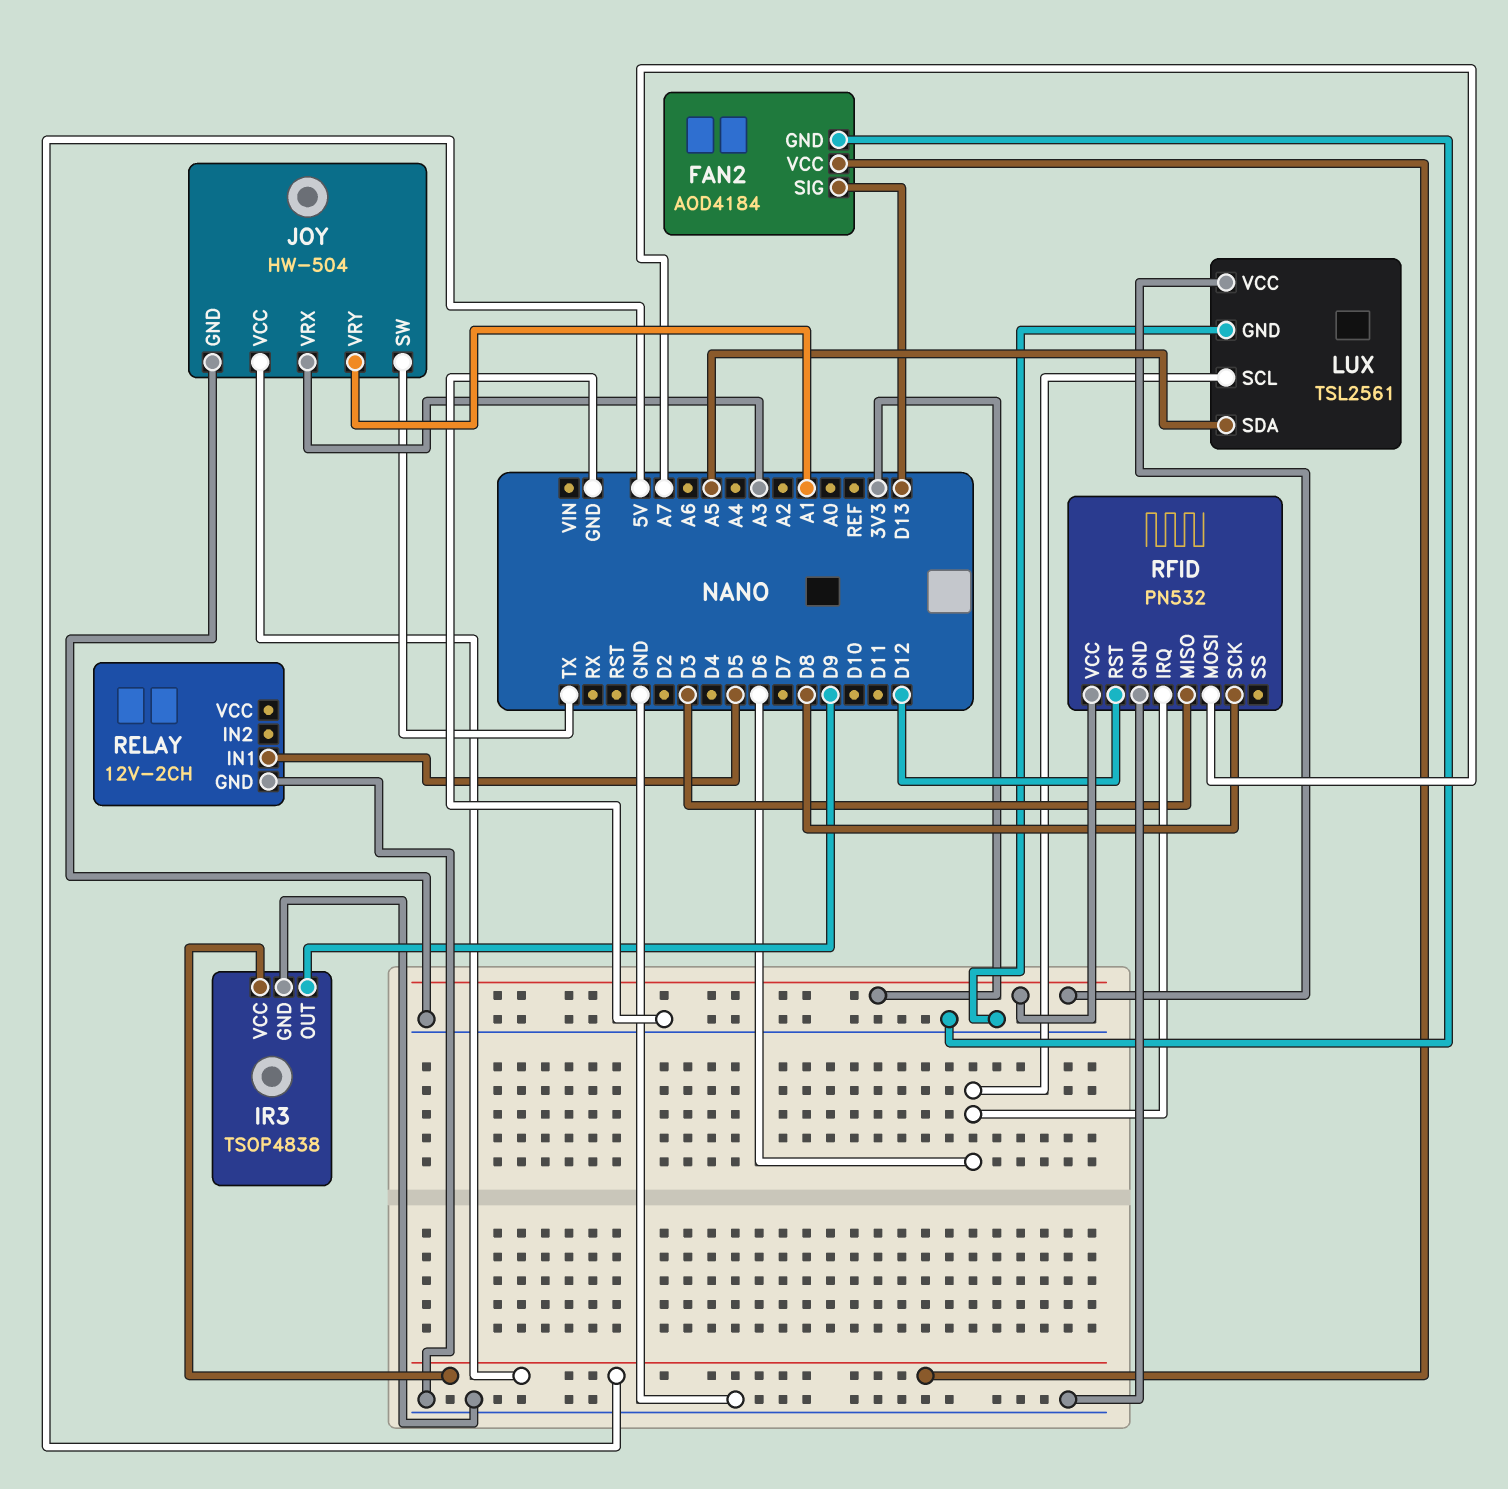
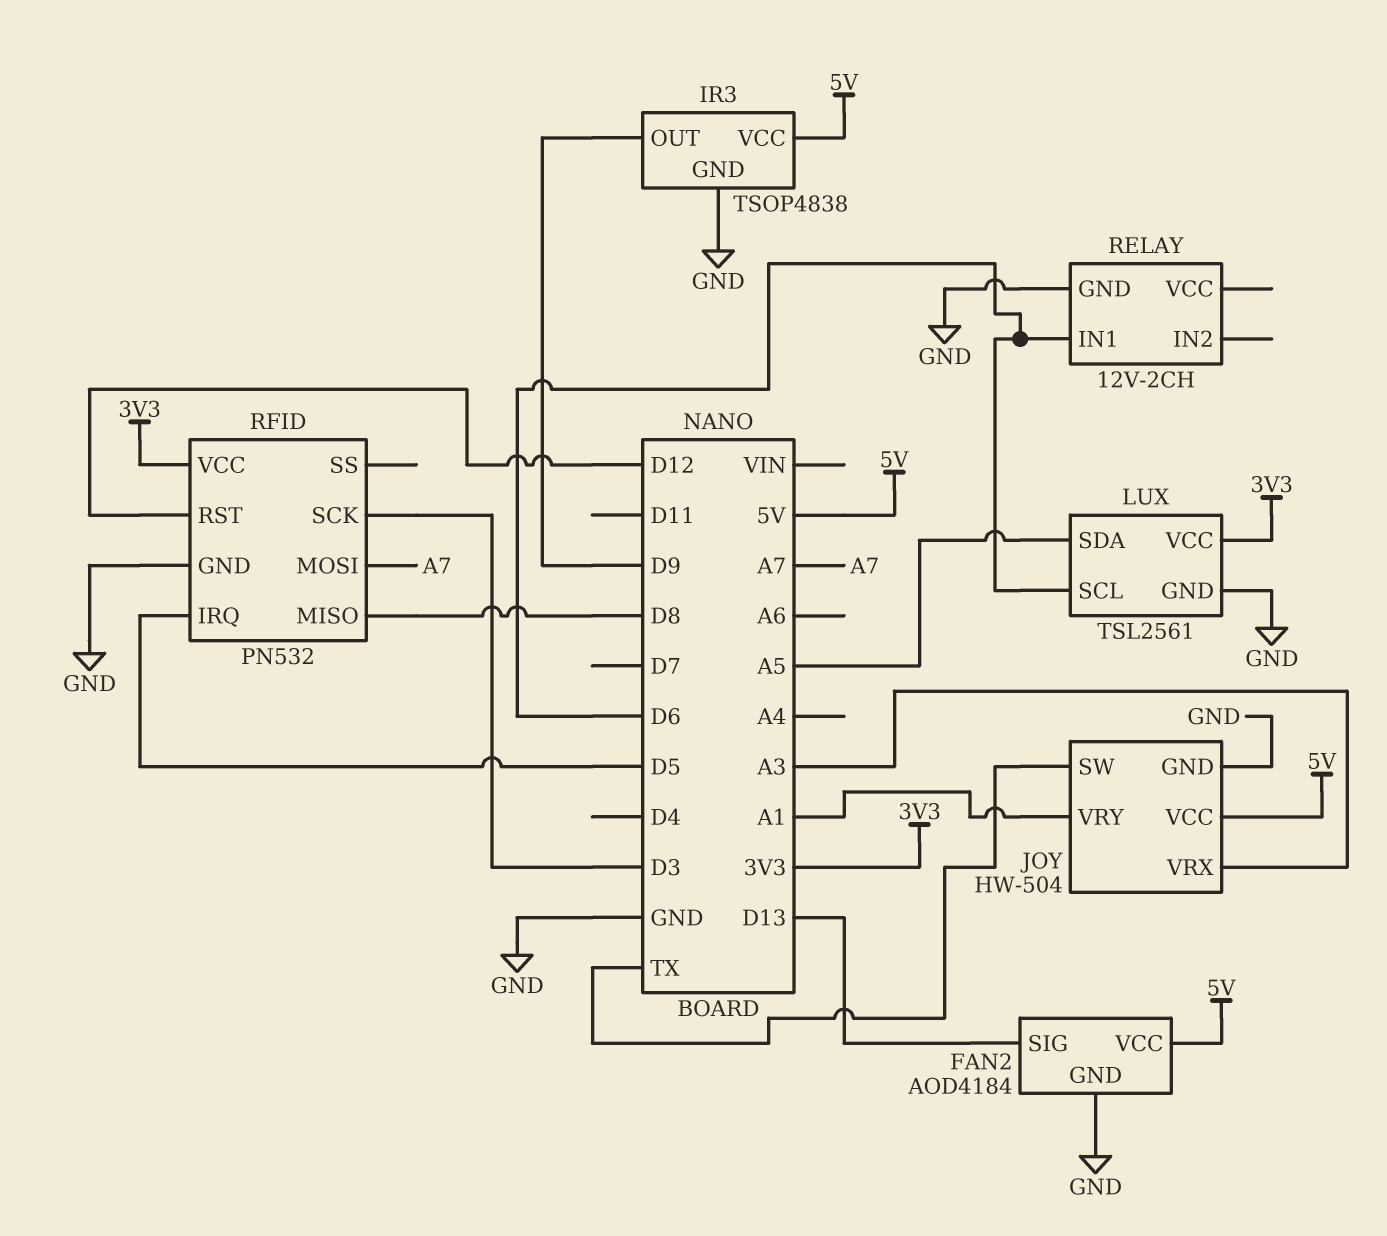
RELAY pin IN1: D5 -> D6
RFID pin IRQ: D6 -> D5
RFID pin MISO: D3 -> D8
RFID pin SCK: D8 -> D3

